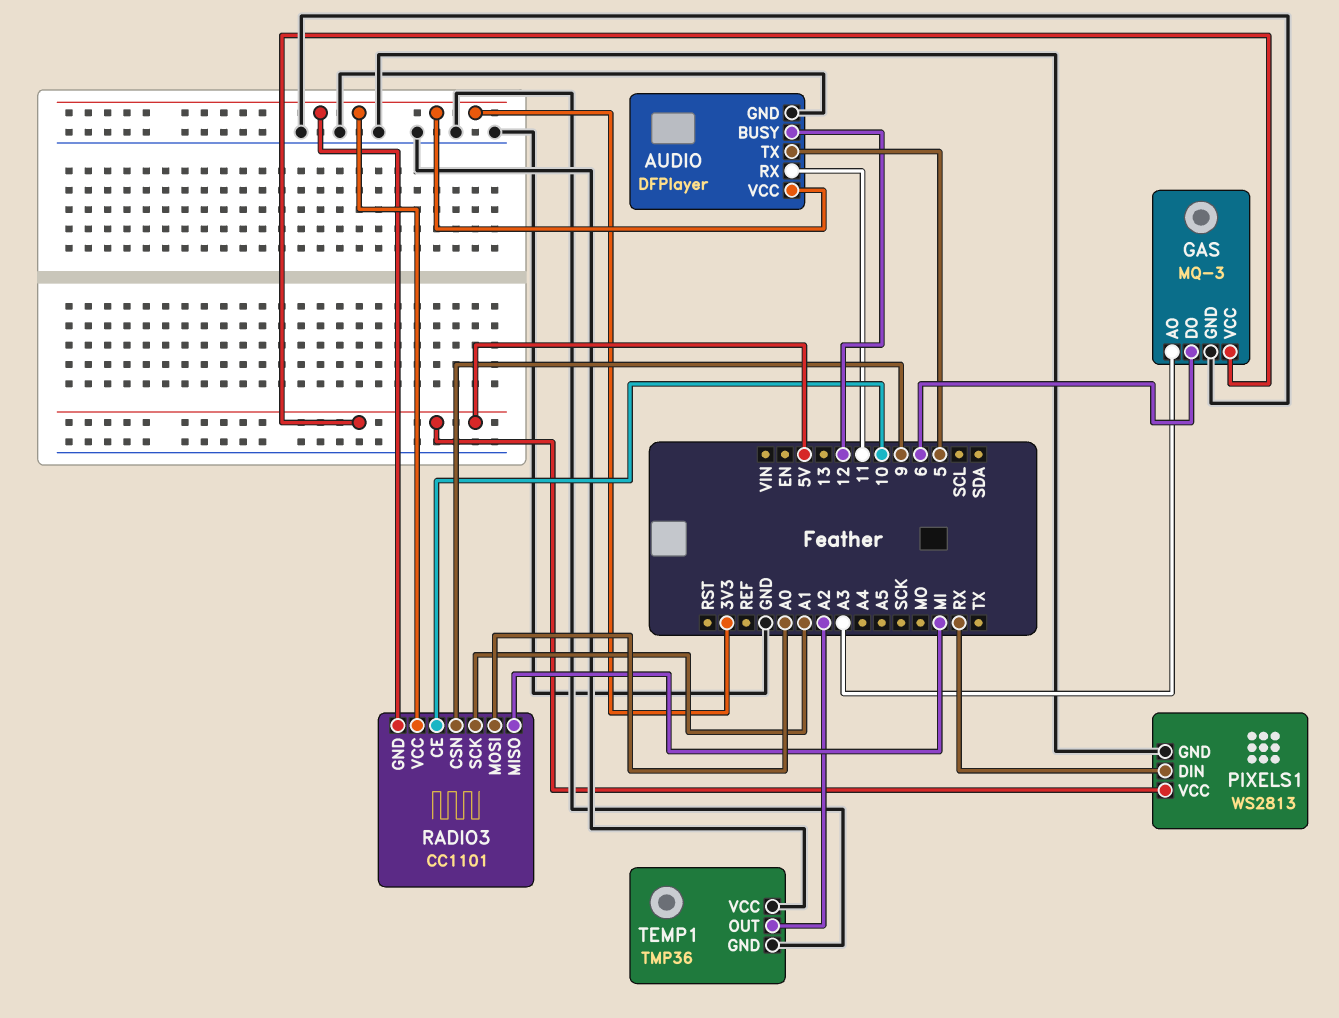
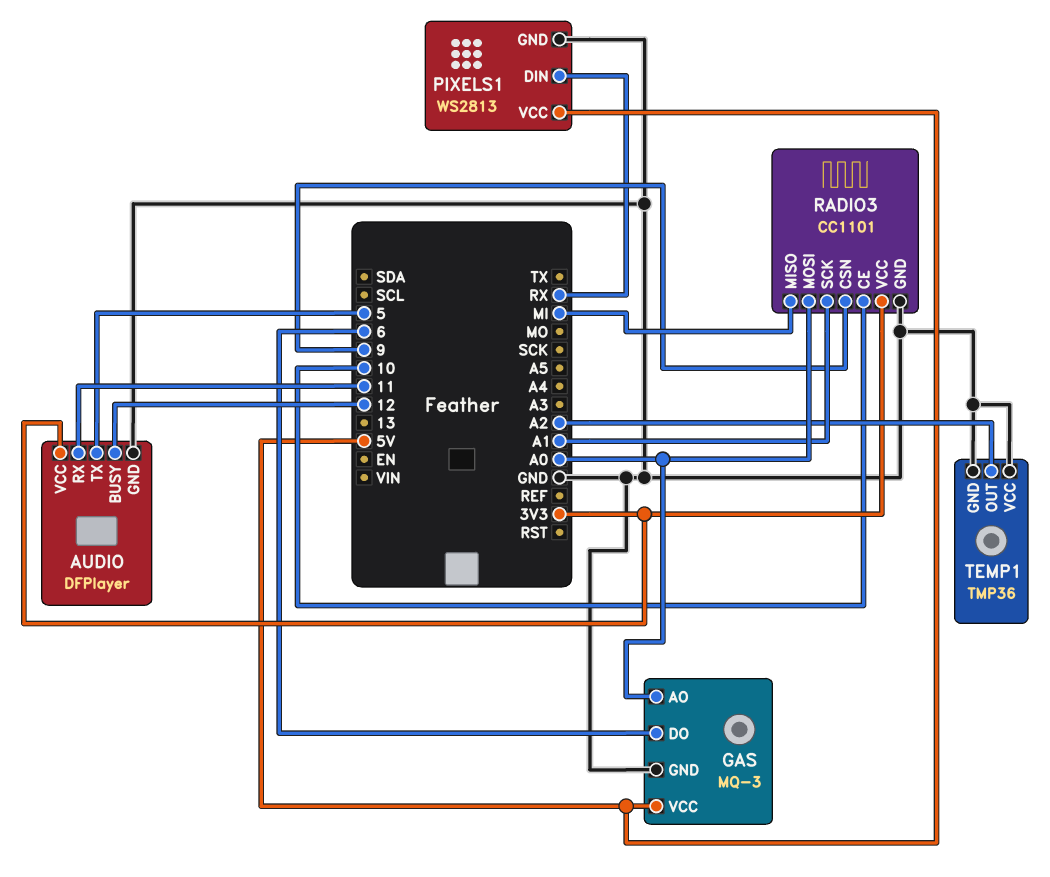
GAS pin AO: A3 -> A0
RADIO3 pin GND: 3V3 -> GND

